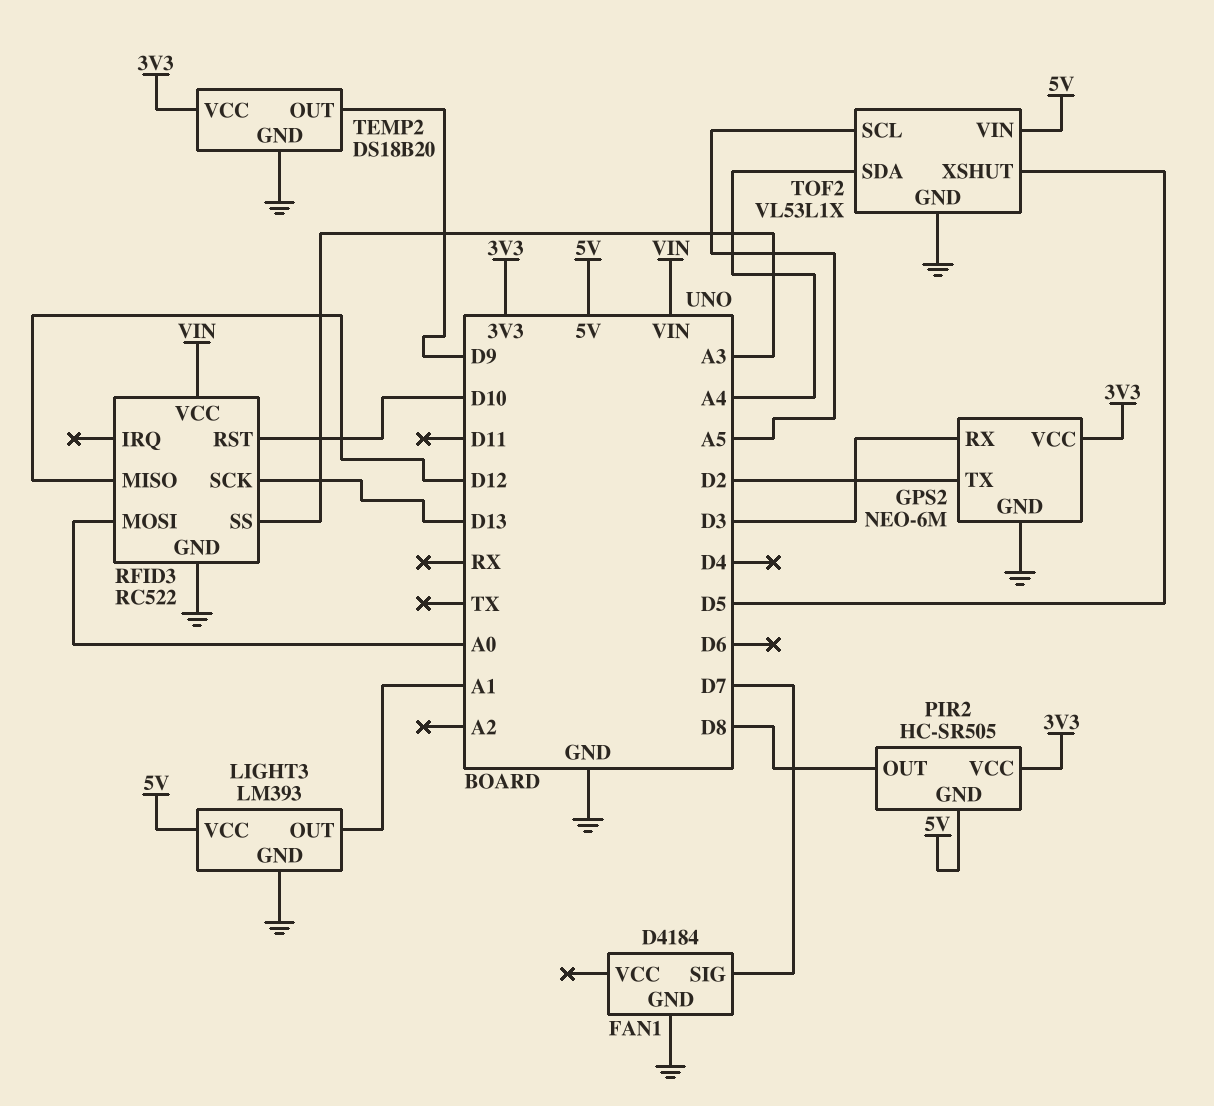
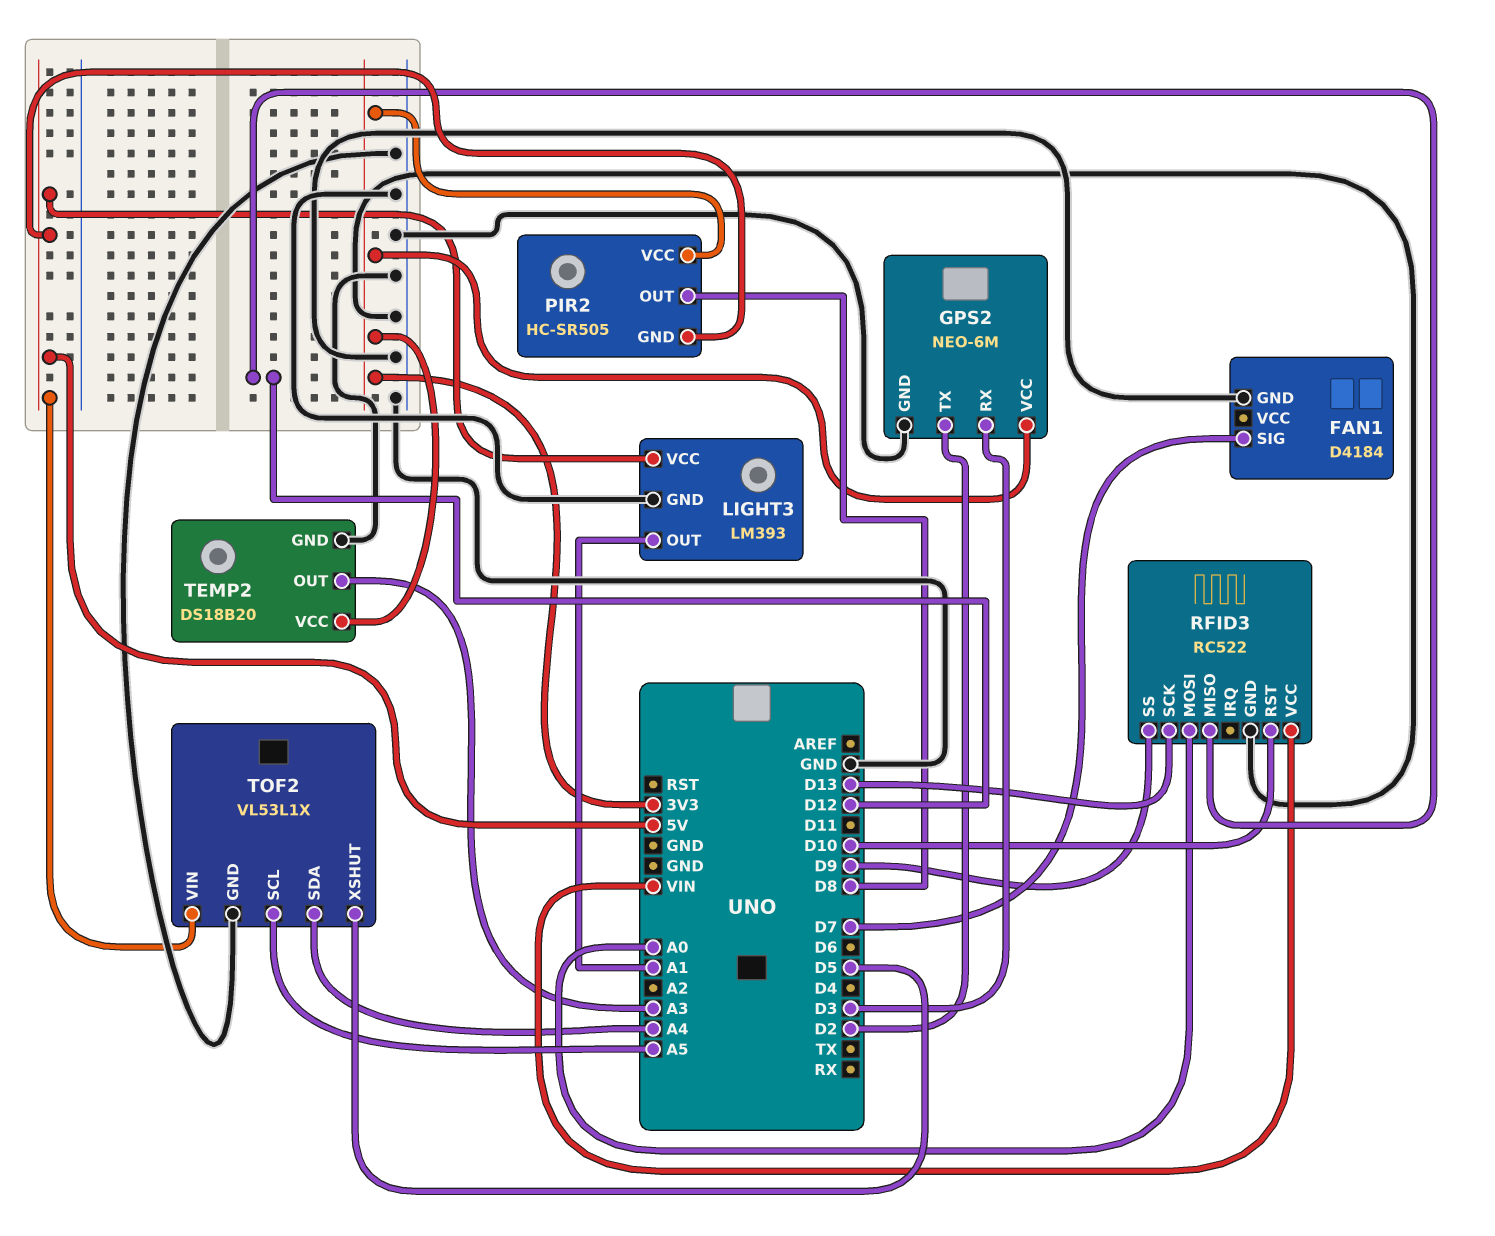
RFID3 pin SS: A3 -> D9
TEMP2 pin OUT: D9 -> A3

